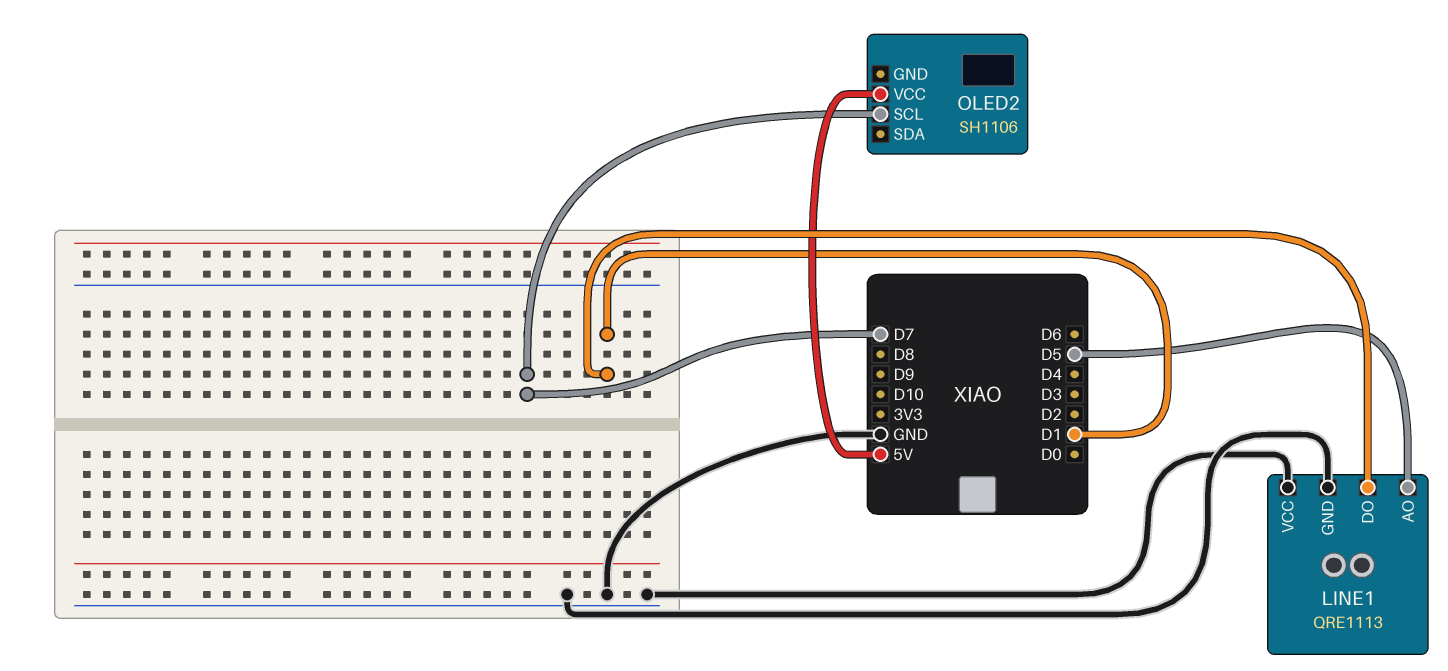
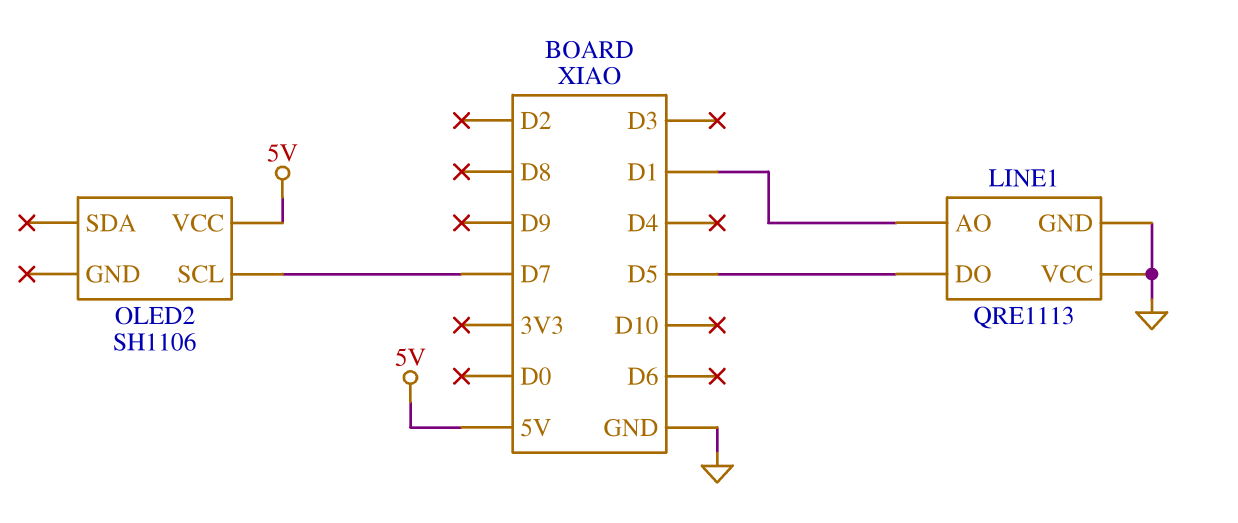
LINE1 pin AO: D5 -> D1
LINE1 pin DO: D1 -> D5

